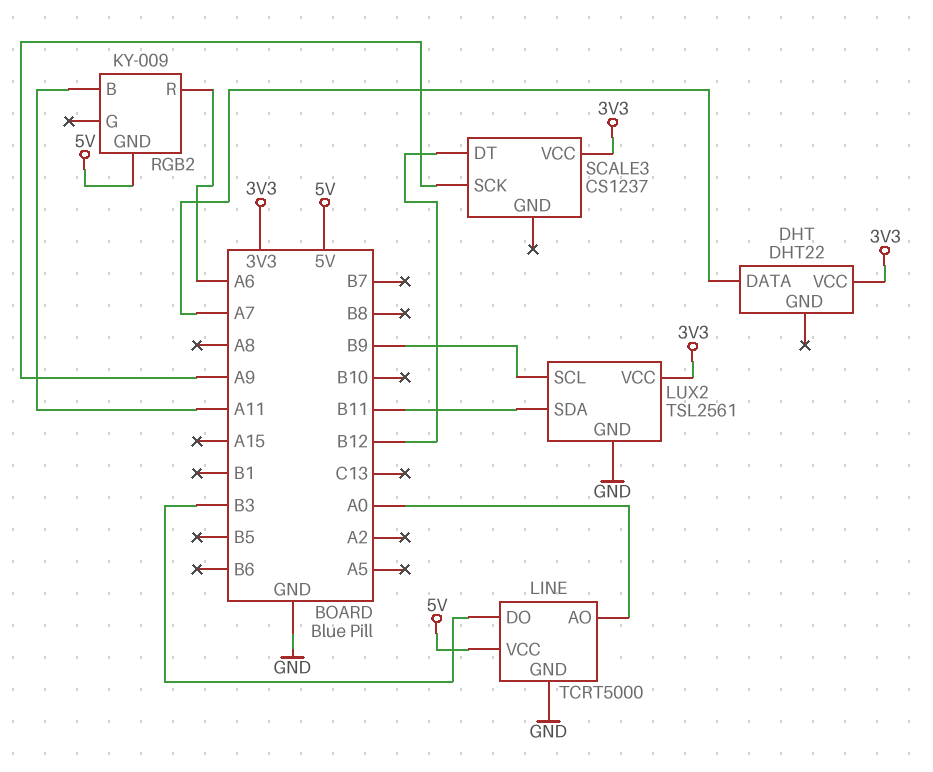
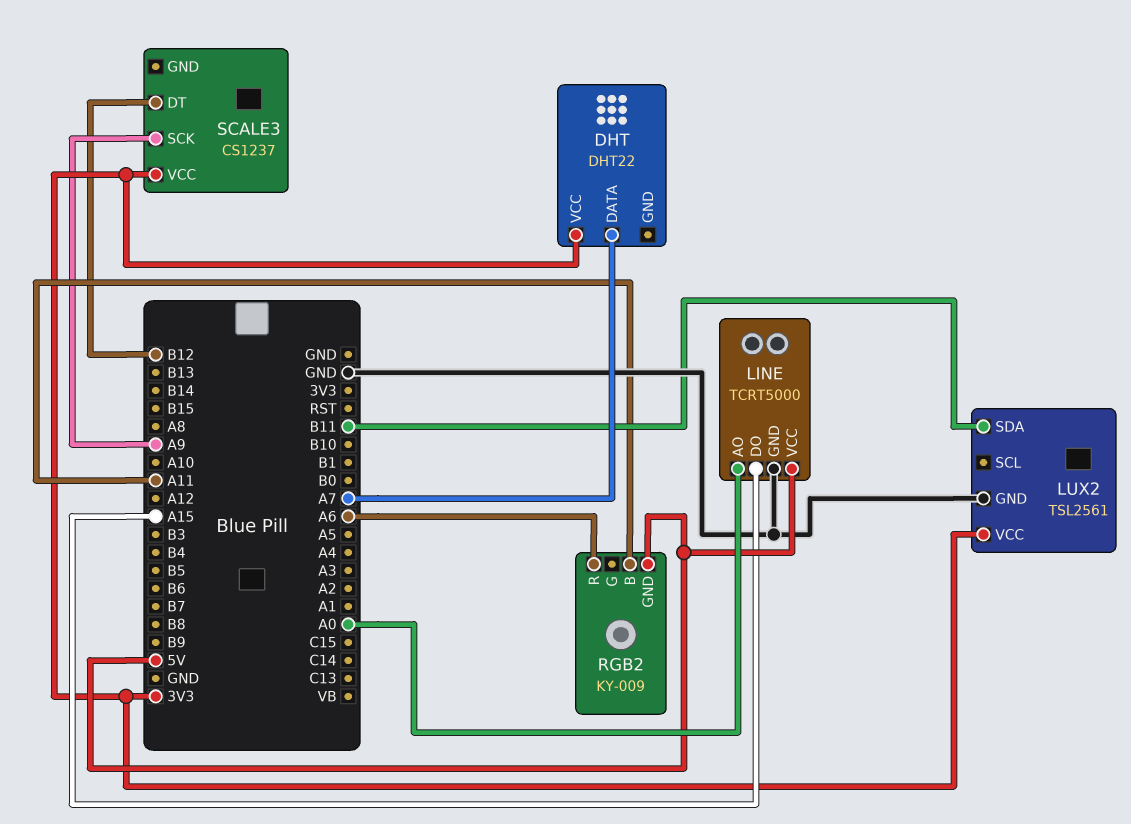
LINE pin DO: B3 -> A15
LUX2 pin SCL: B9 -> none

